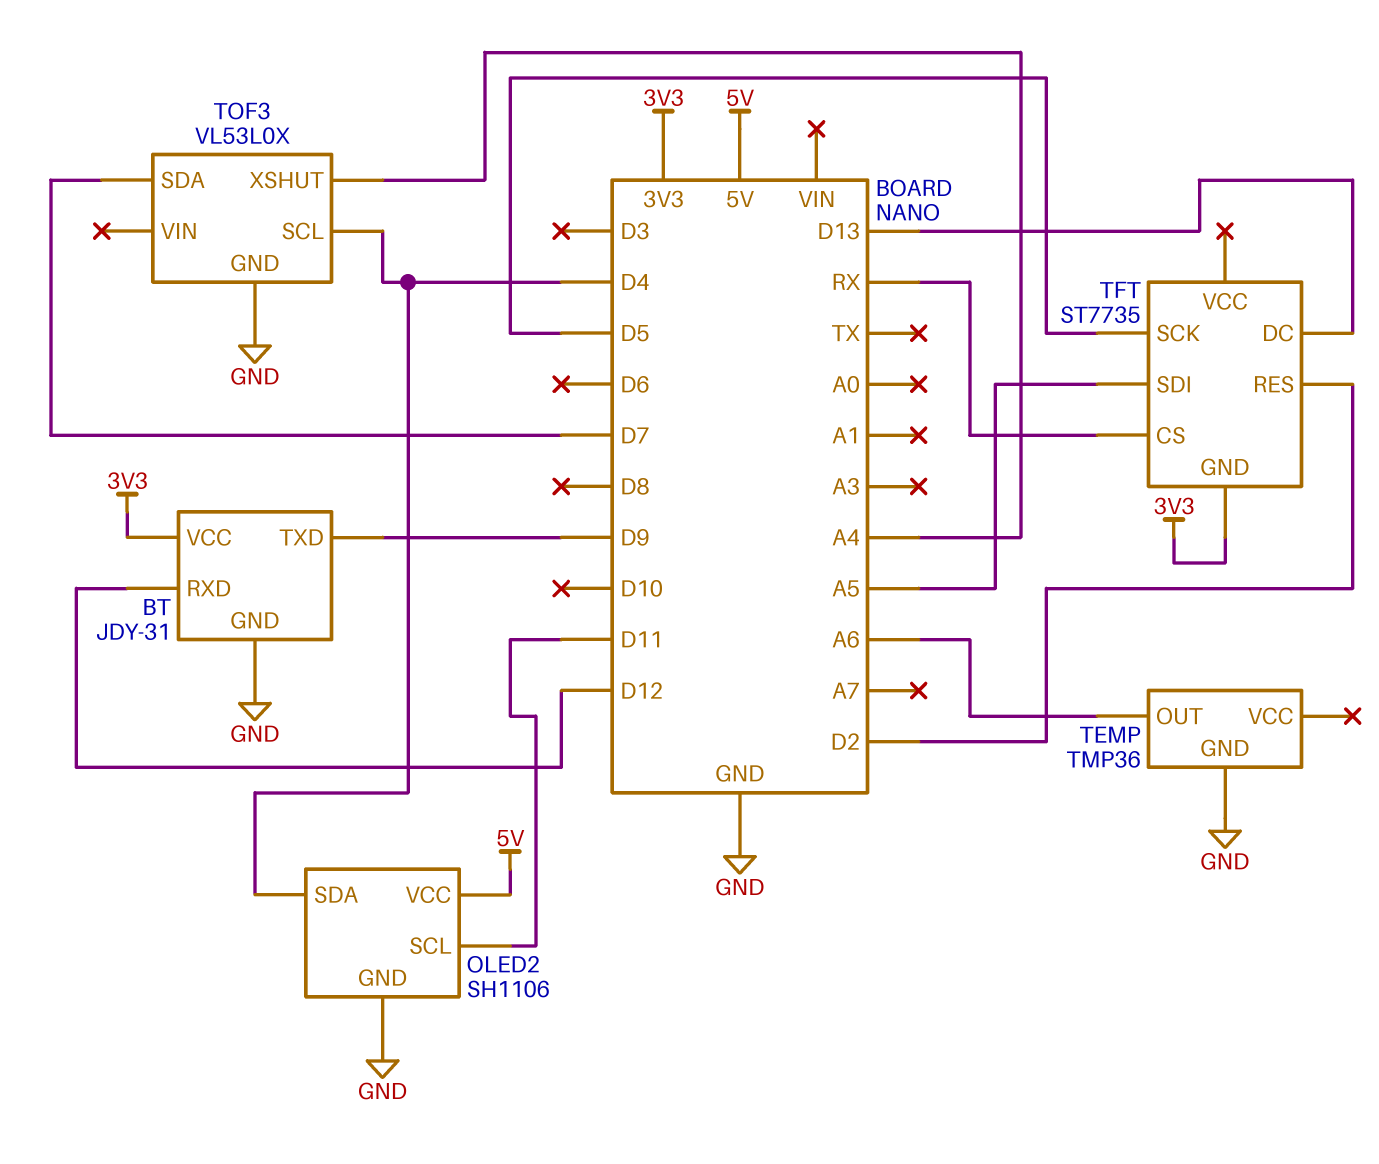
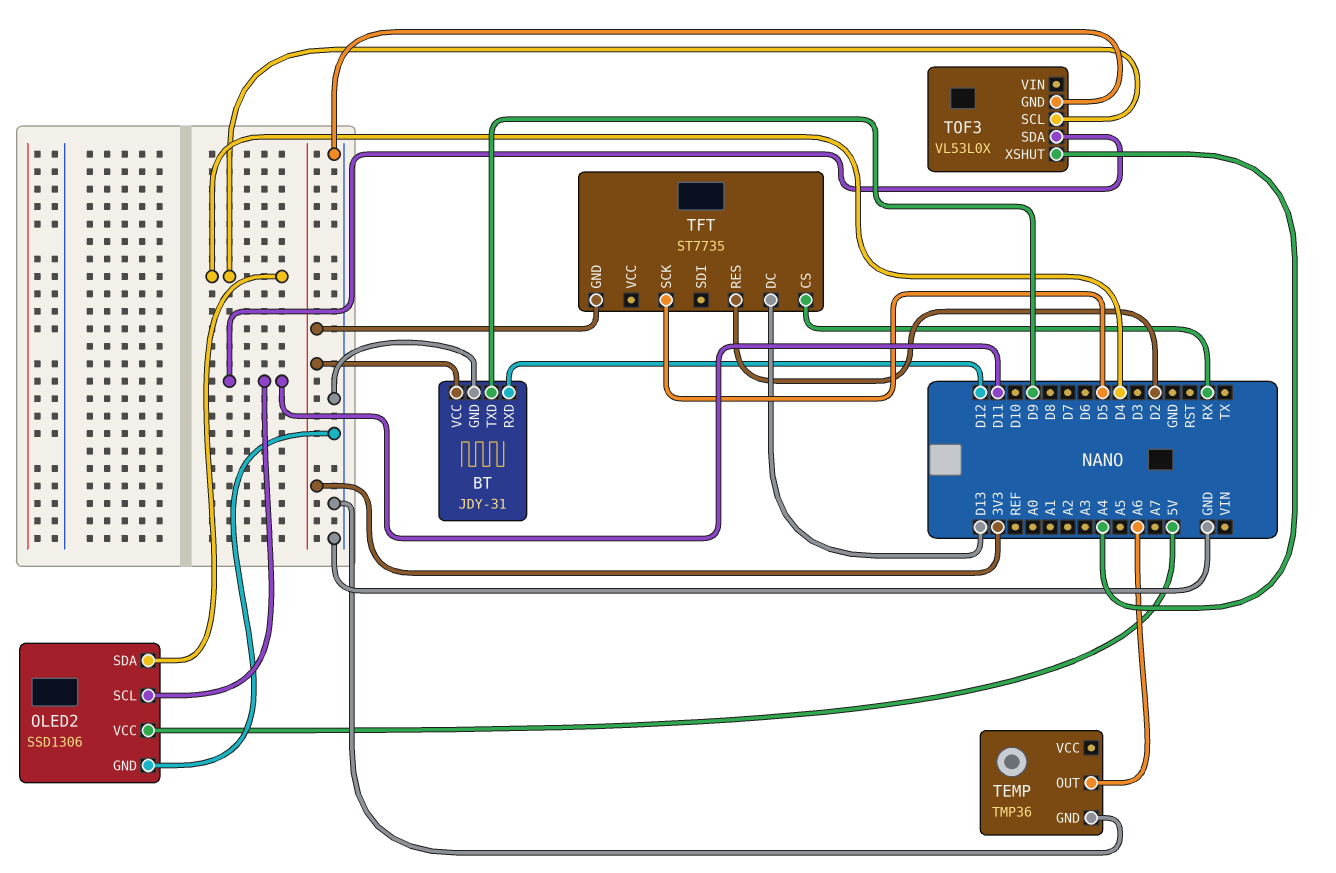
OLED2: SH1106 -> SSD1306
TFT pin SDI: A5 -> none
TOF3 pin SDA: D7 -> D11

